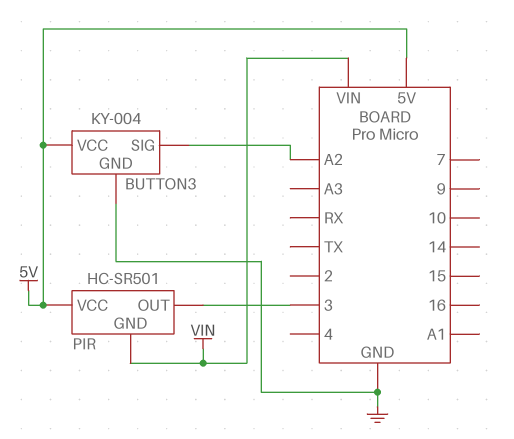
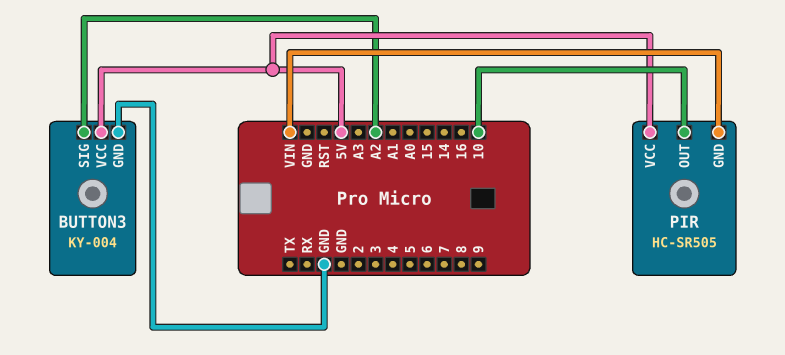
PIR: HC-SR501 -> HC-SR505
PIR pin OUT: 3 -> 10

